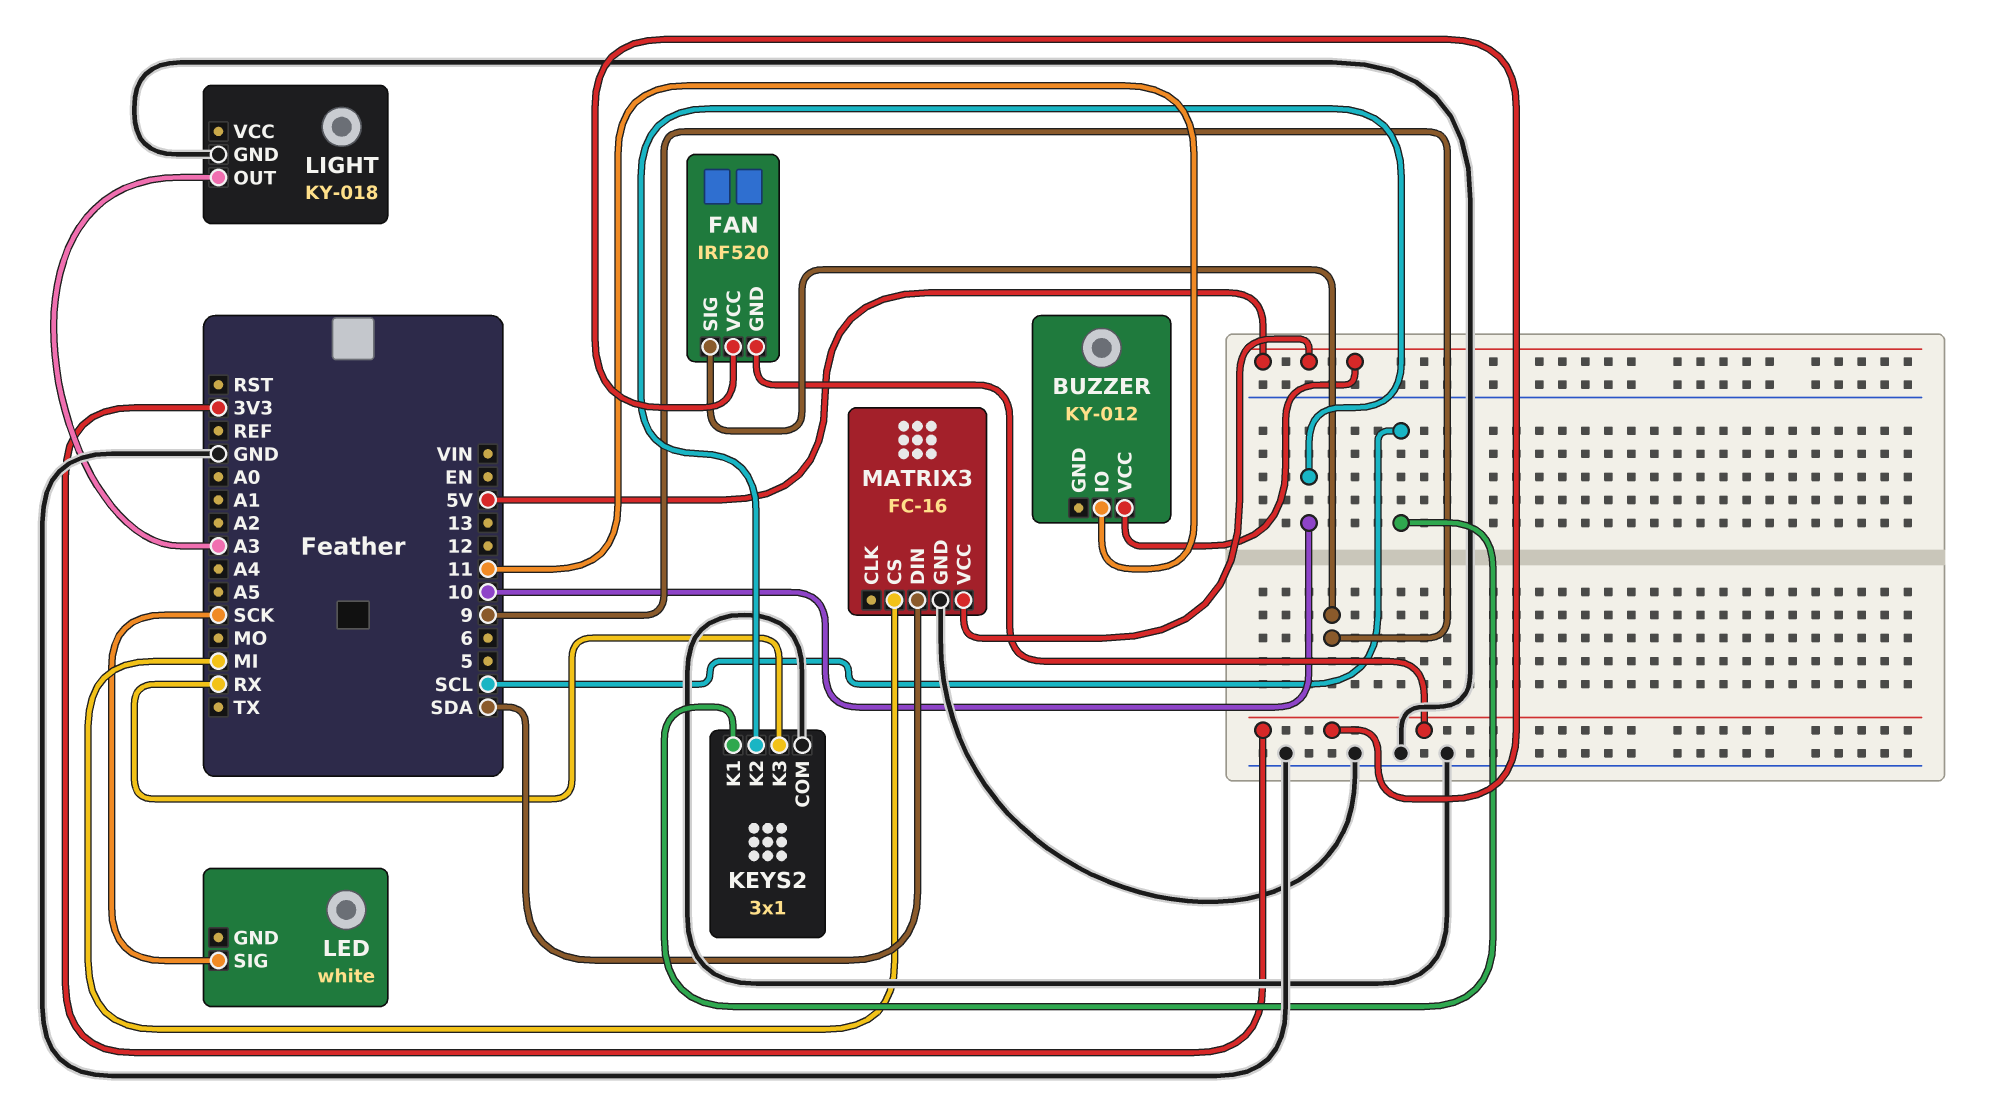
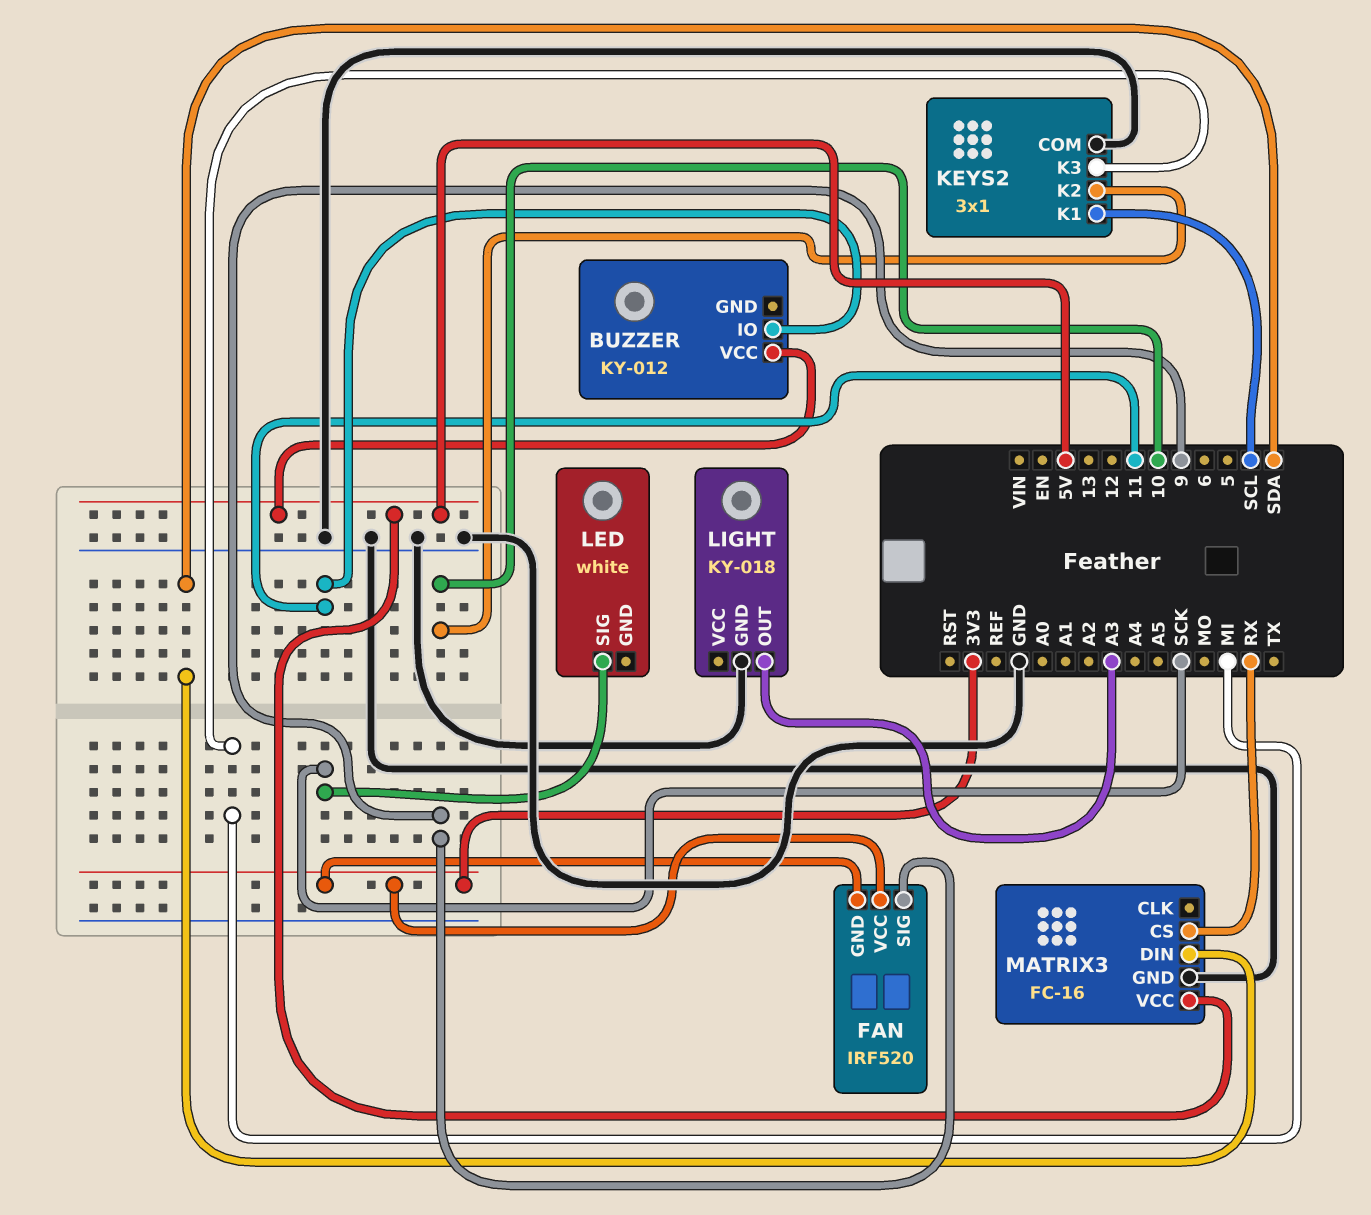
KEYS2 pin K3: RX -> MI
MATRIX3 pin CS: MI -> RX

